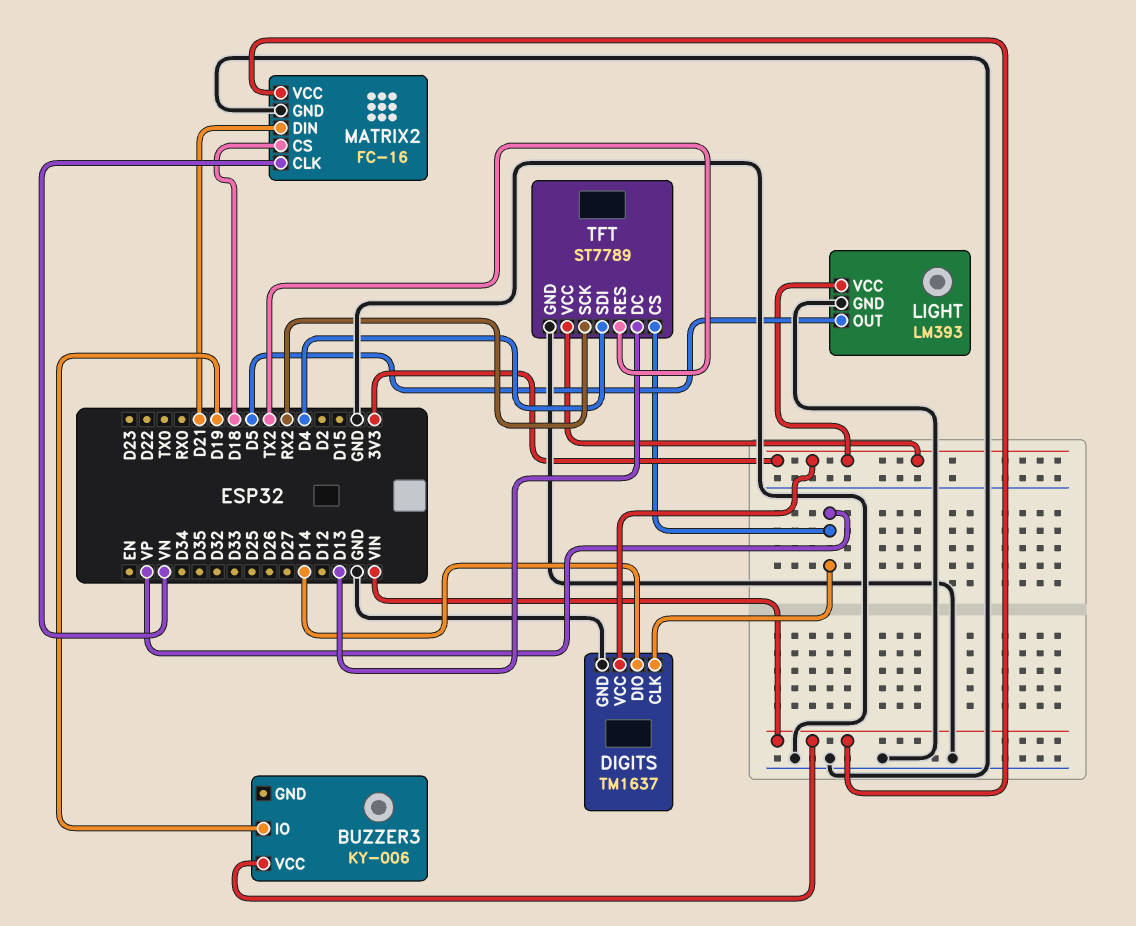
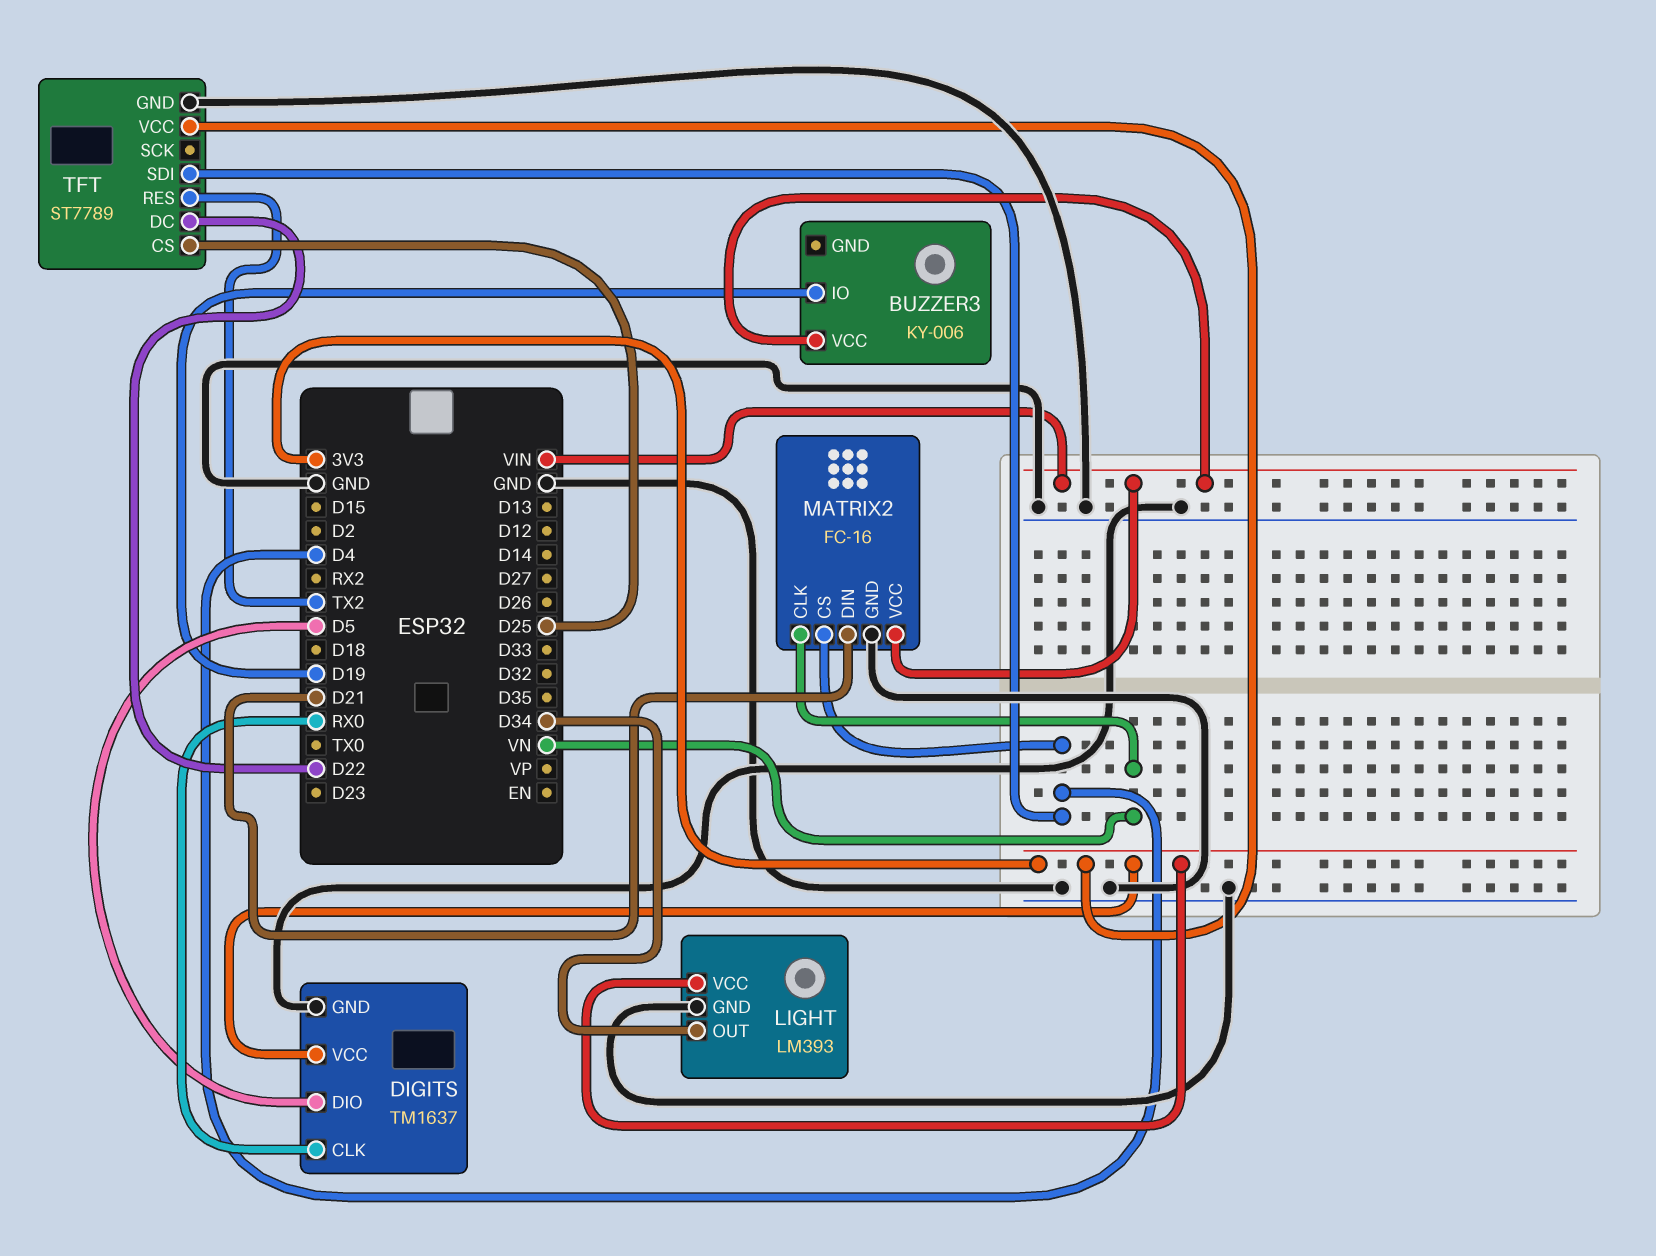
DIGITS pin CLK: VP -> RX0
DIGITS pin DIO: D14 -> D5
LIGHT pin OUT: D5 -> D34
MATRIX2 pin CS: D18 -> D4
TFT pin CS: VP -> D25
TFT pin DC: D13 -> D22
TFT pin SCK: RX2 -> none

